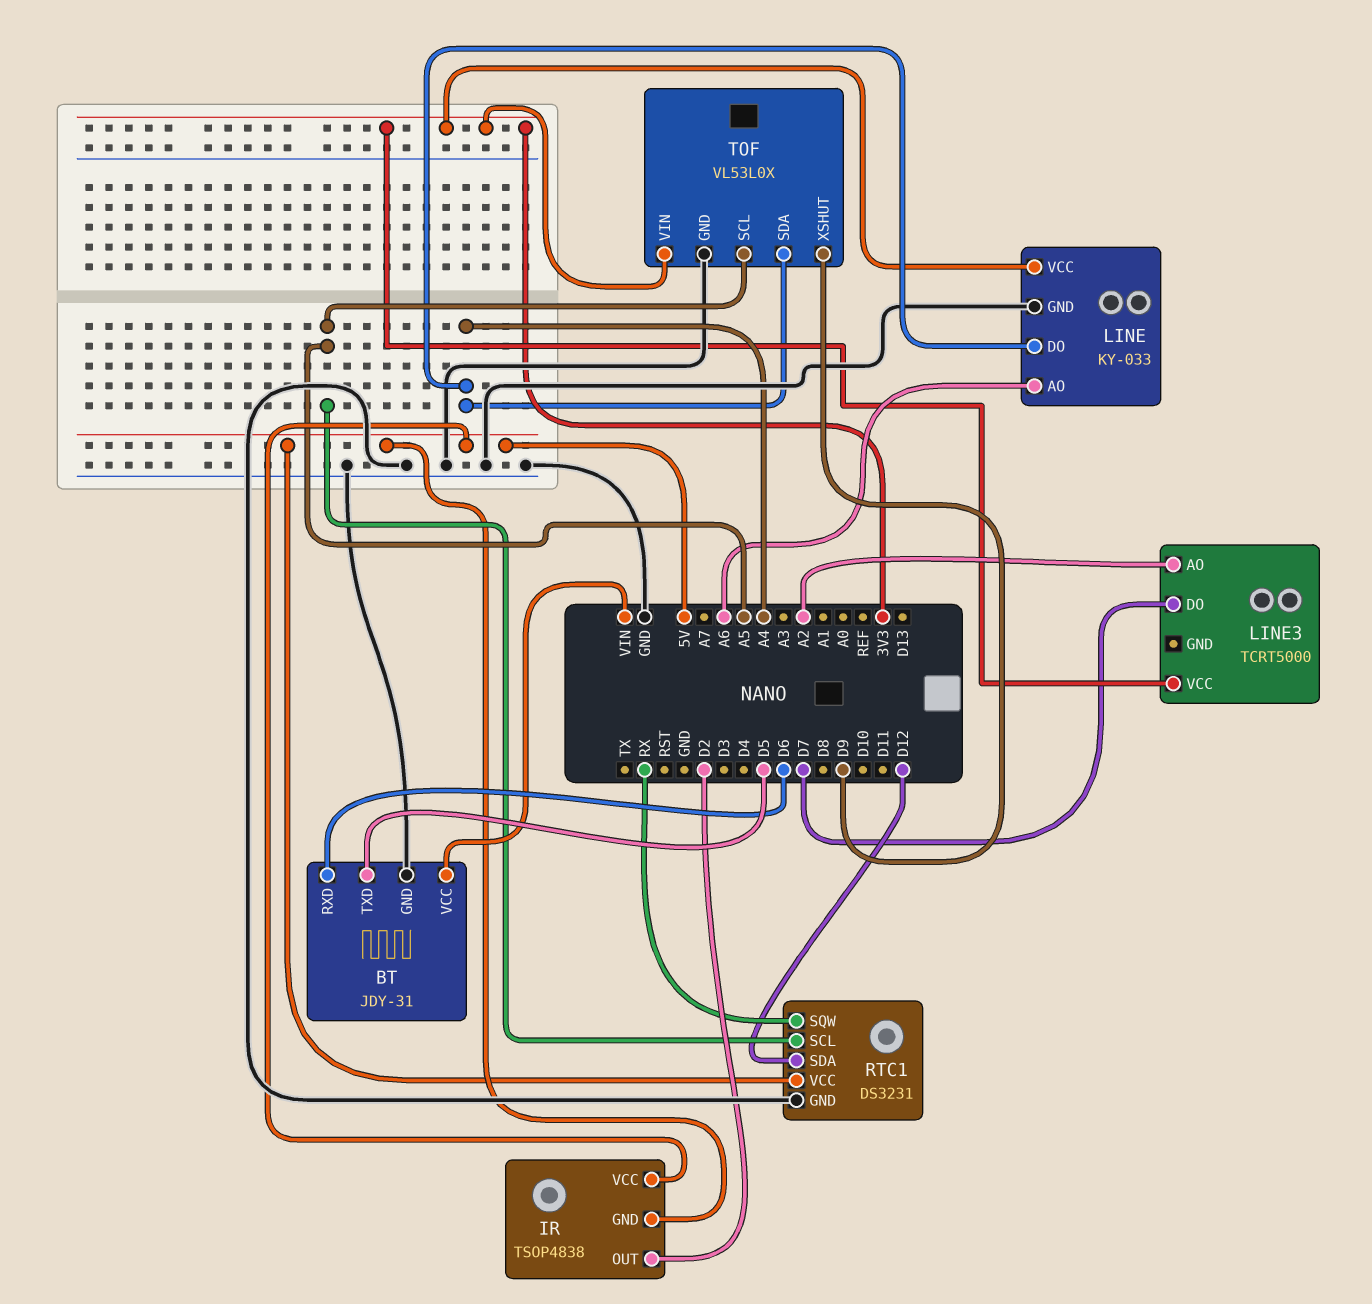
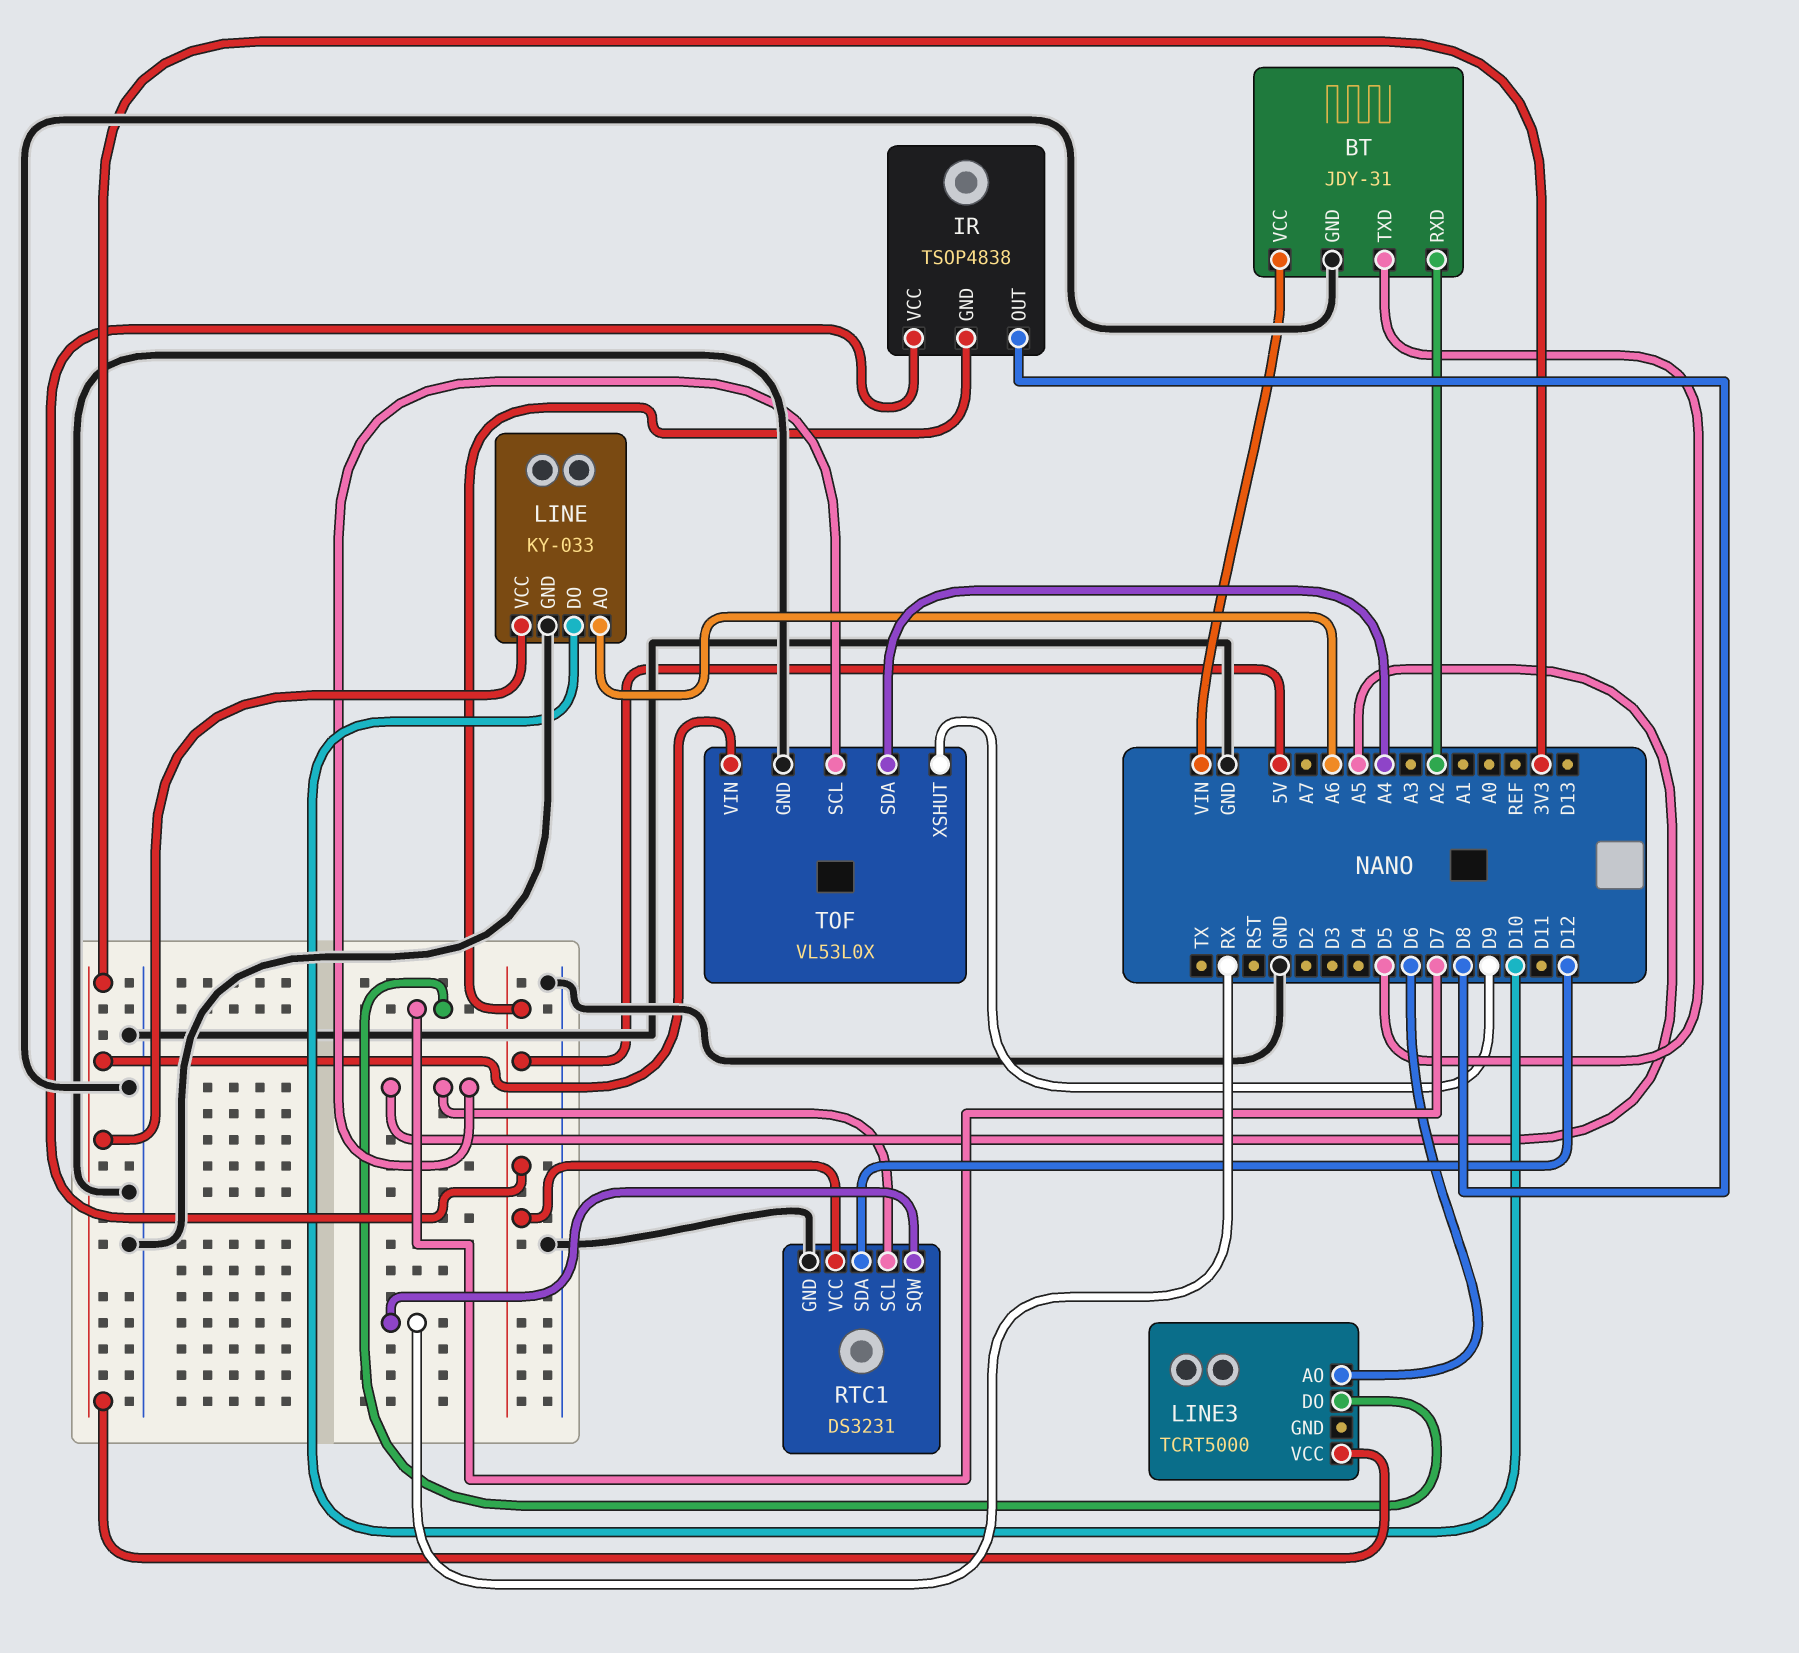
BT pin RXD: D6 -> A2
IR pin OUT: D2 -> D8
LINE pin DO: A4 -> D10
LINE3 pin AO: A2 -> D6

